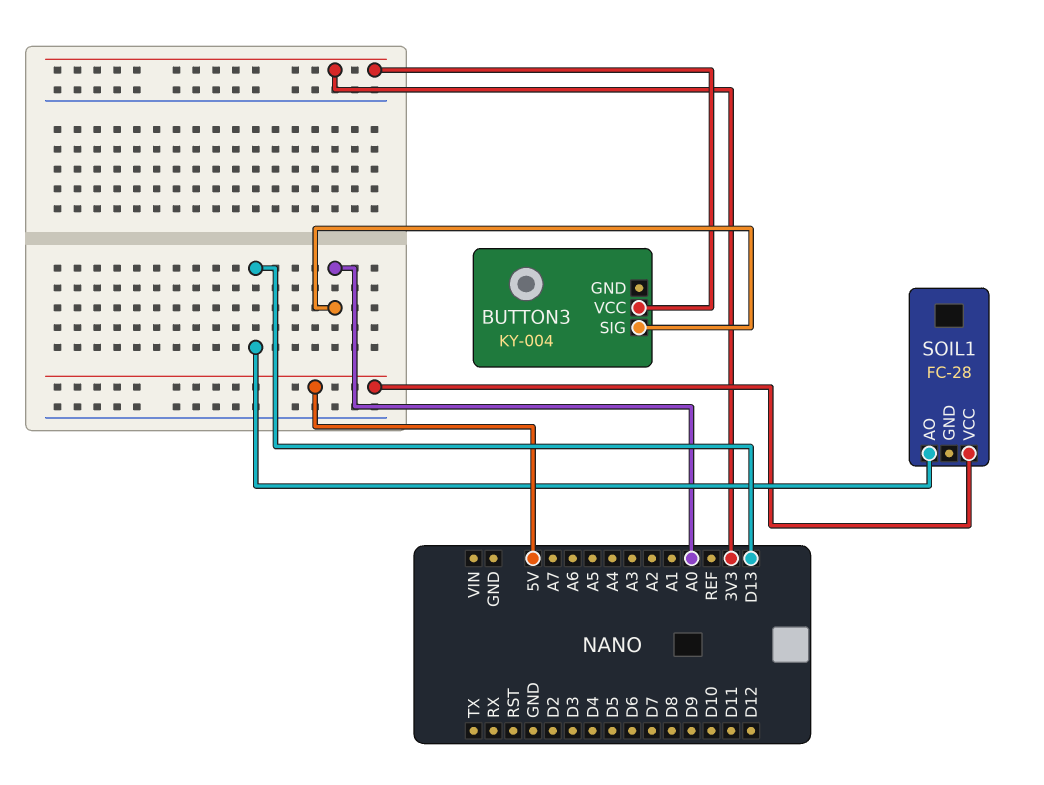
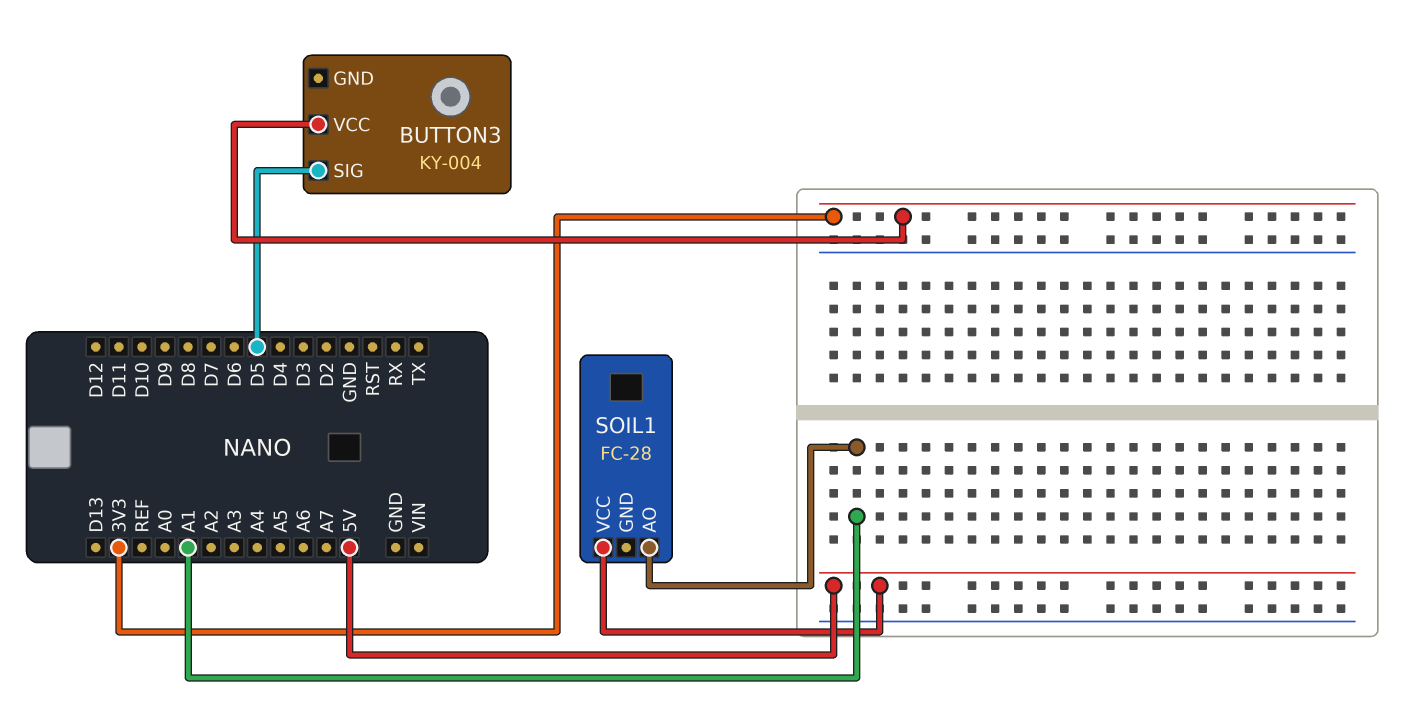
BUTTON3 pin SIG: A0 -> D5
SOIL1 pin AO: D13 -> A1

